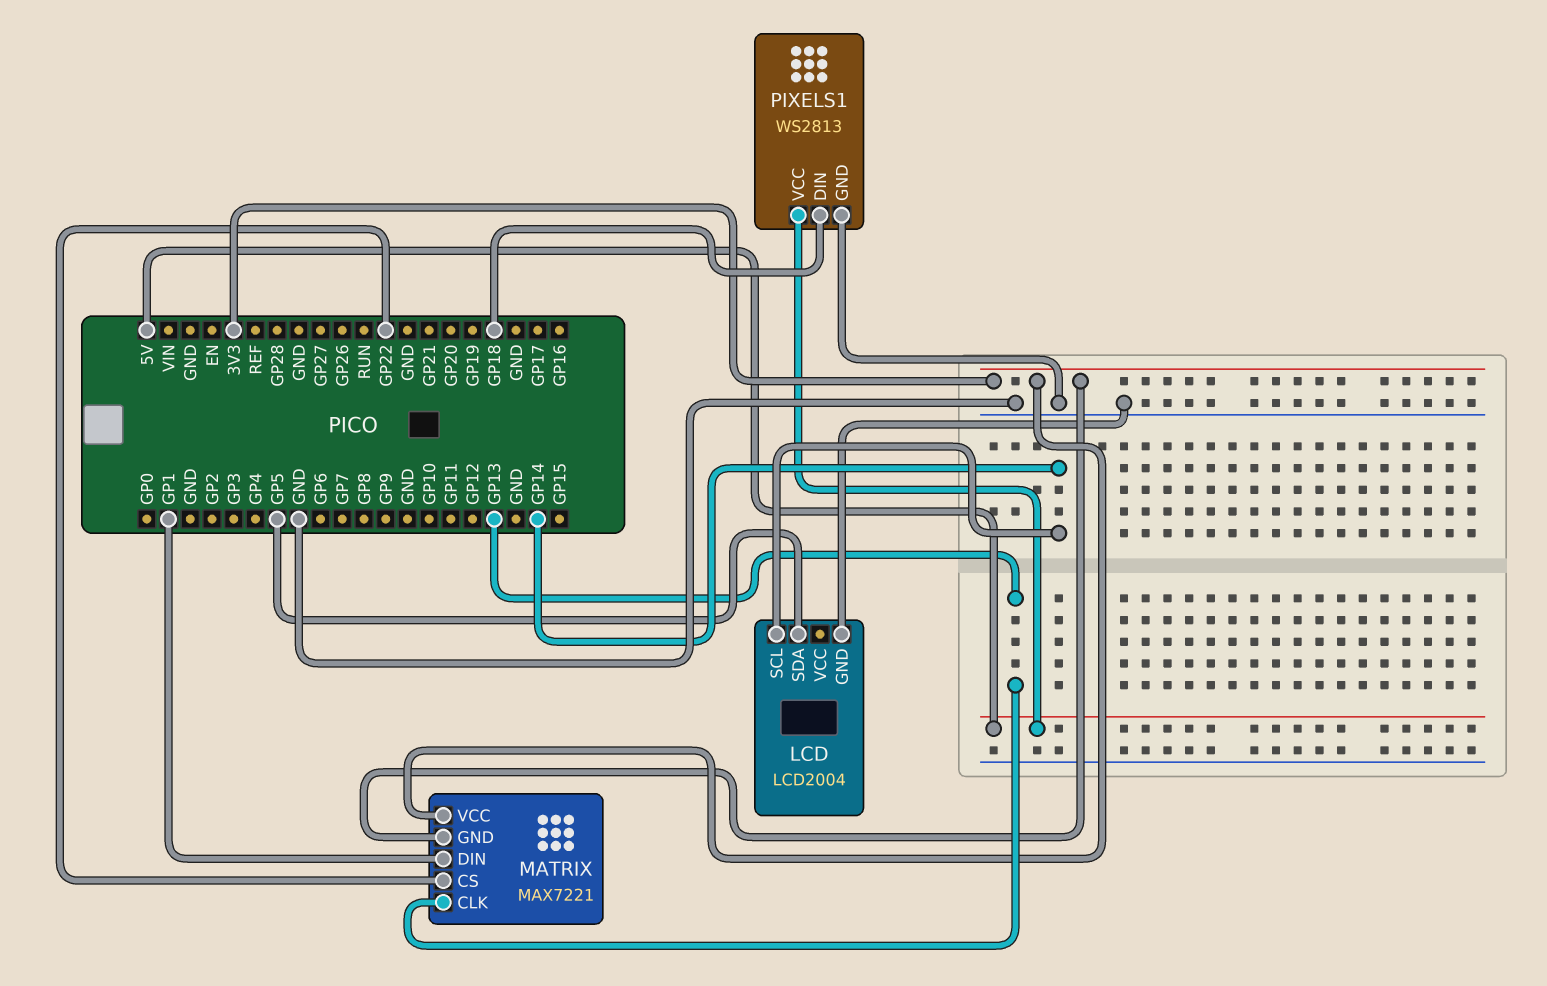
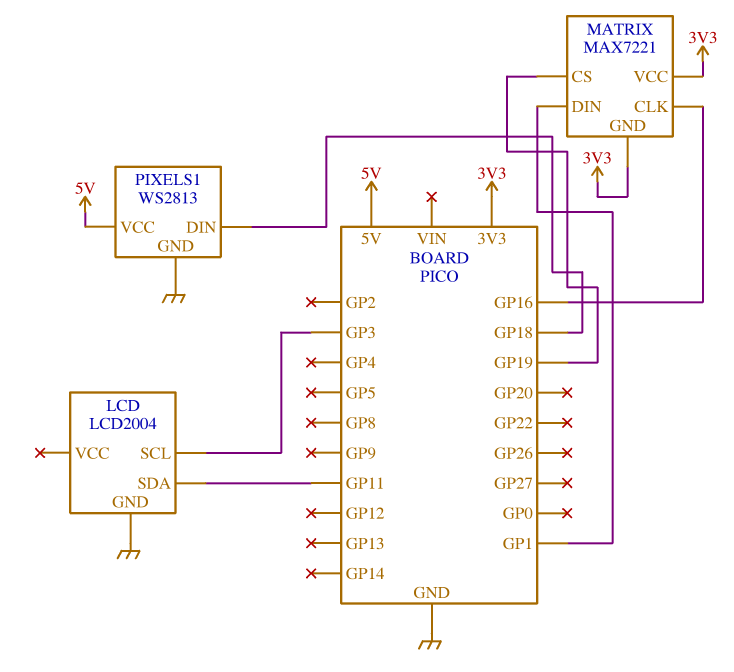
LCD pin SCL: GP14 -> GP3
LCD pin SDA: GP5 -> GP11
MATRIX pin CLK: GP13 -> GP16
MATRIX pin CS: GP22 -> GP19

